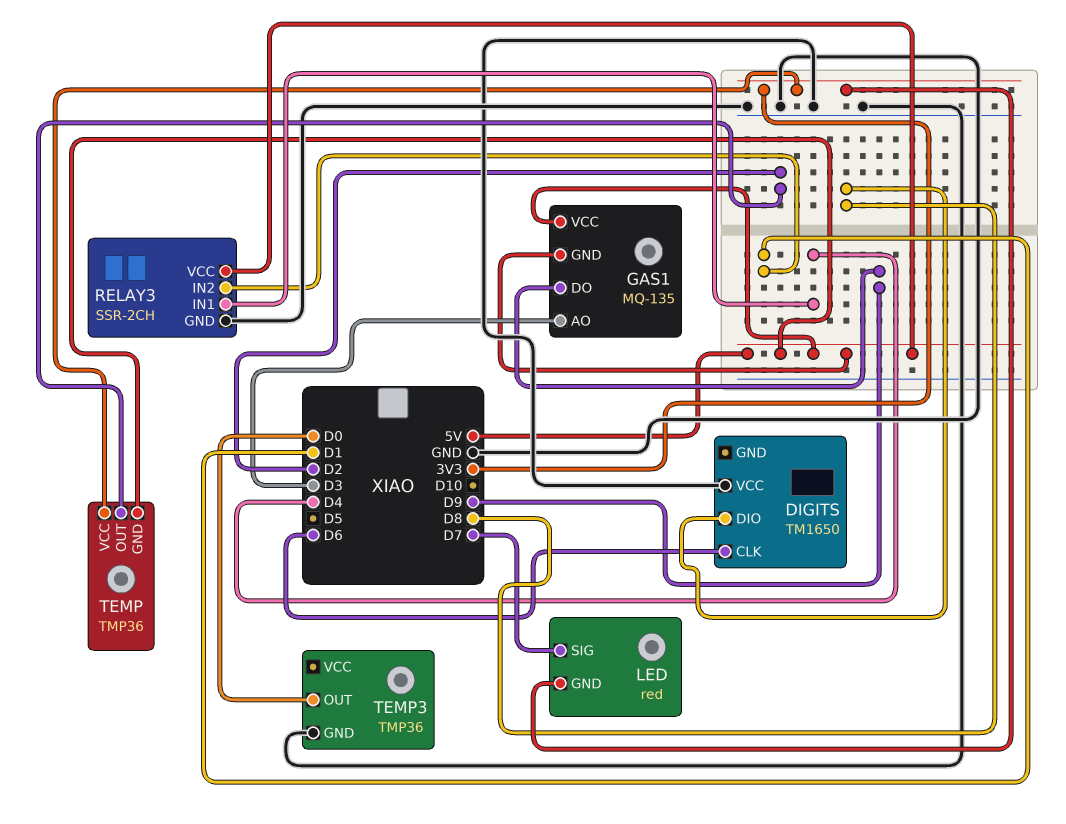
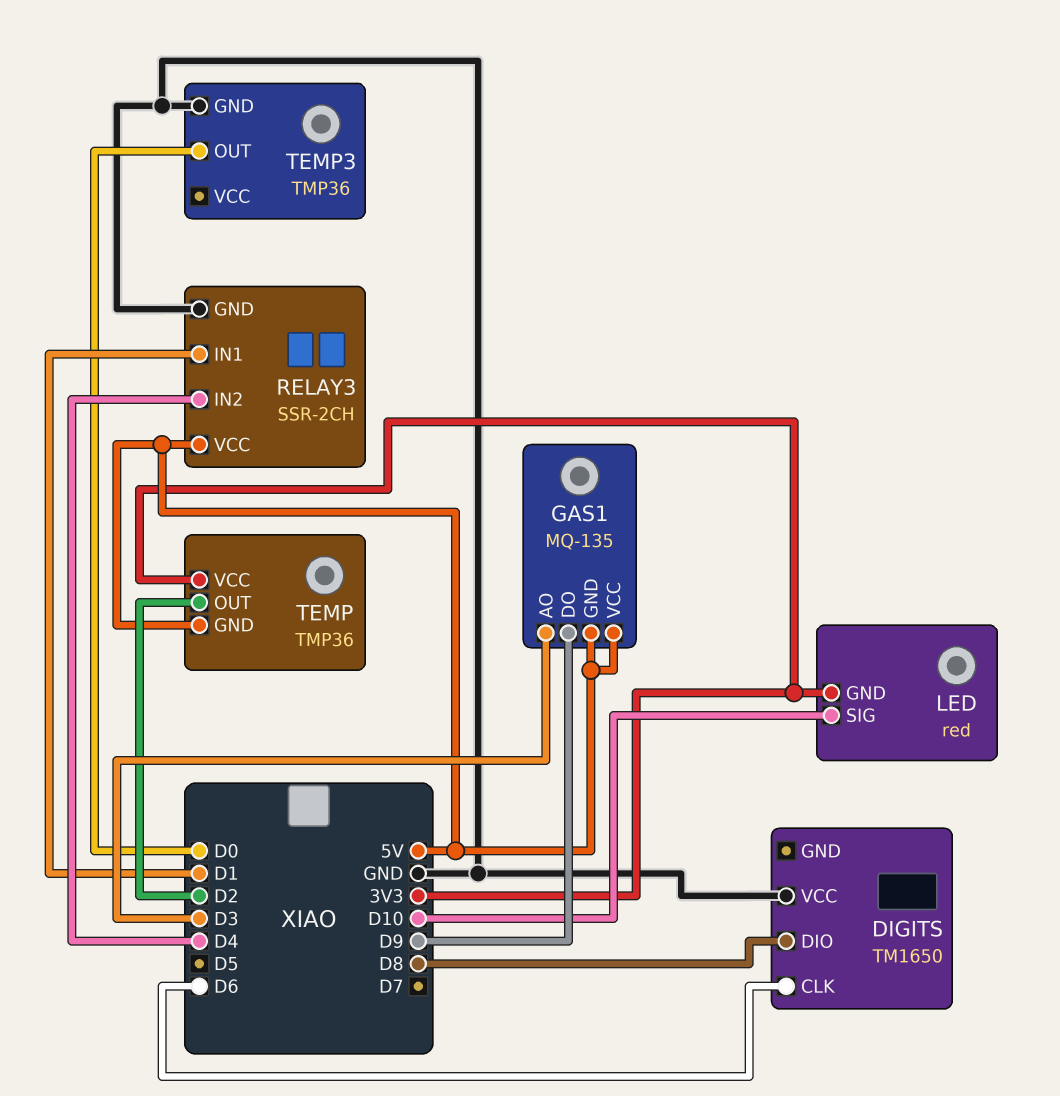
LED pin SIG: D7 -> D10
RELAY3 pin IN1: D4 -> D1
RELAY3 pin IN2: D1 -> D4

